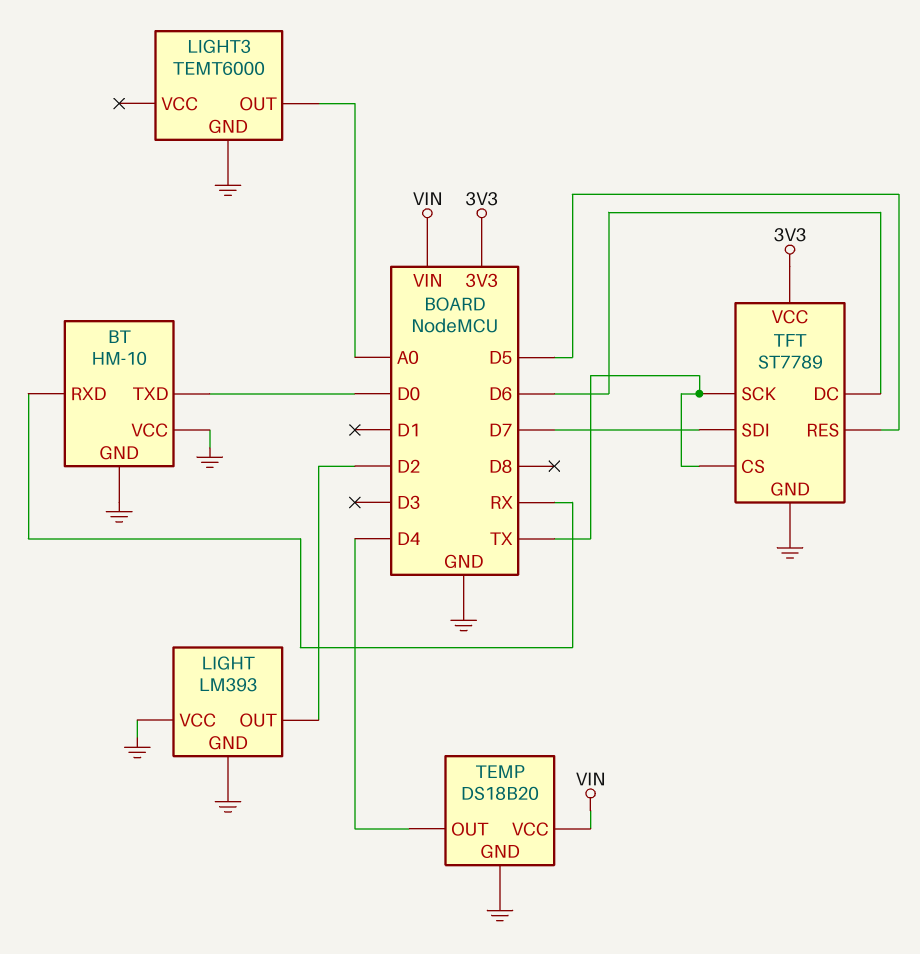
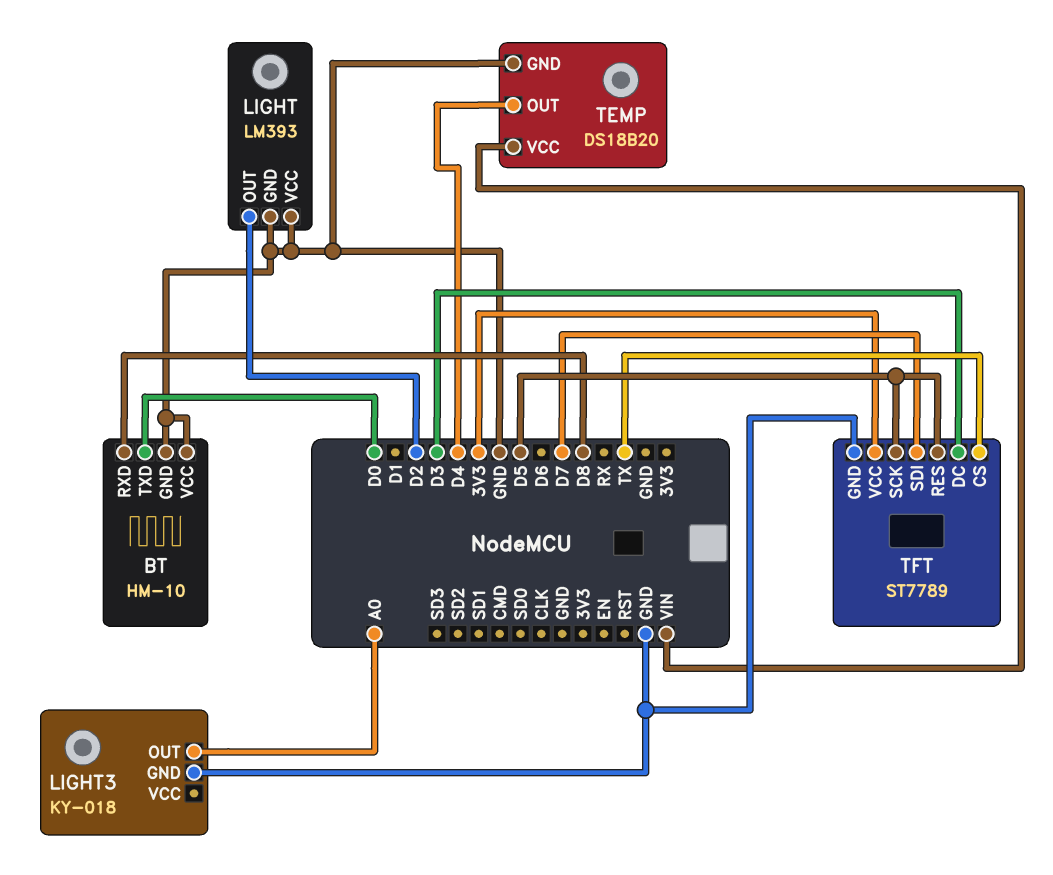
BT pin RXD: RX -> D8
LIGHT3: TEMT6000 -> KY-018
TFT pin DC: D6 -> D3
TFT pin SCK: TX -> D5

